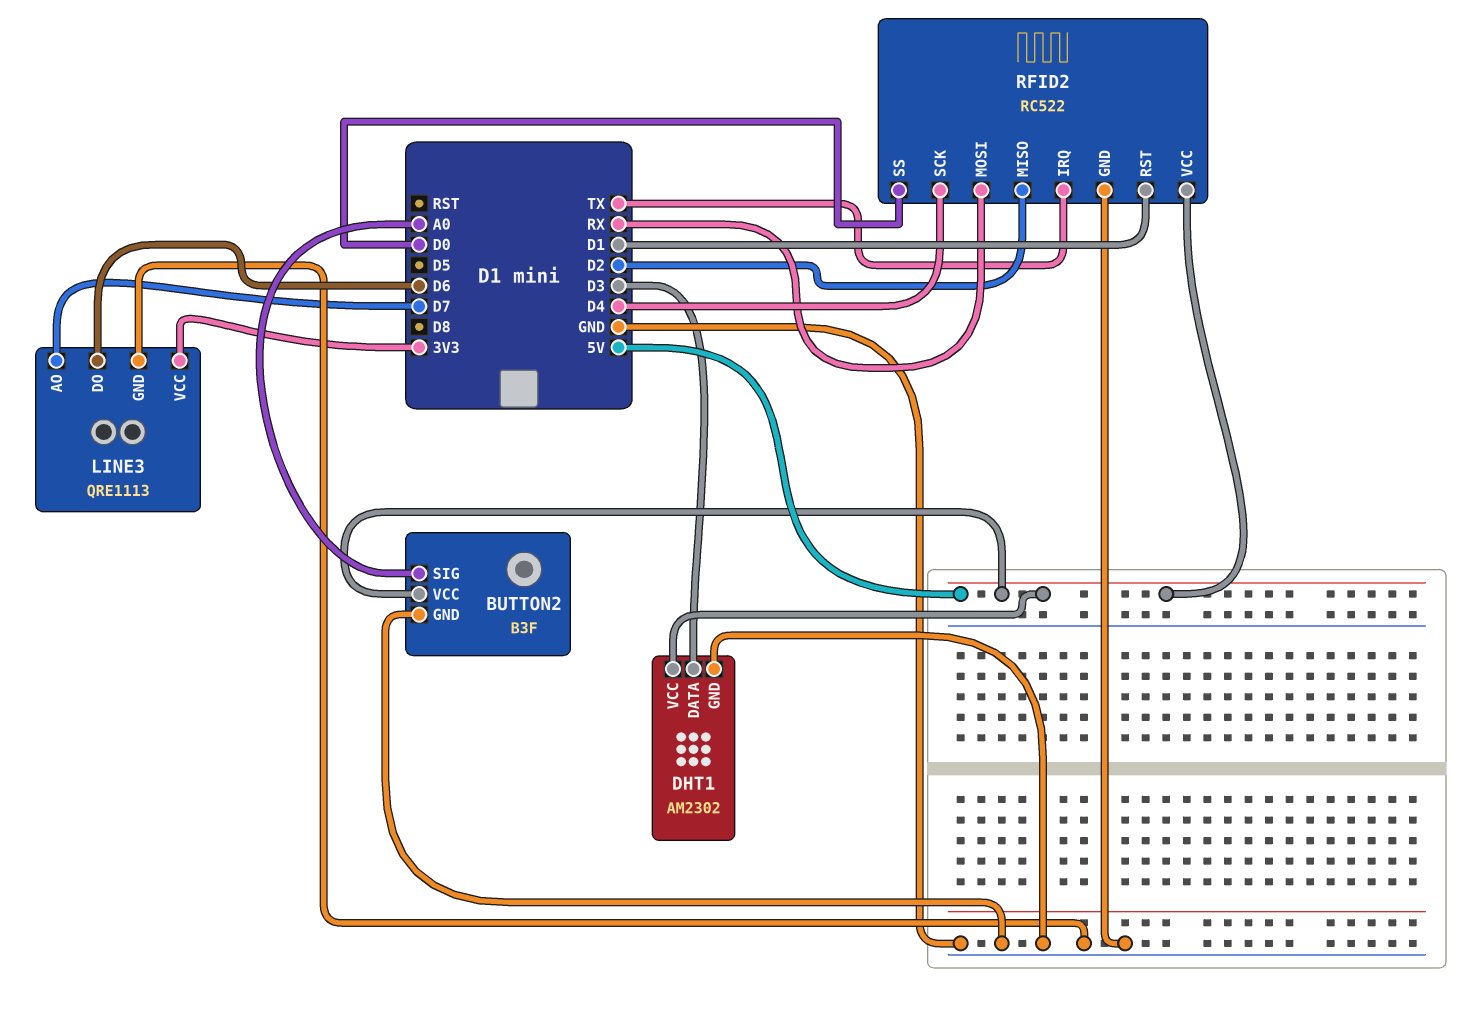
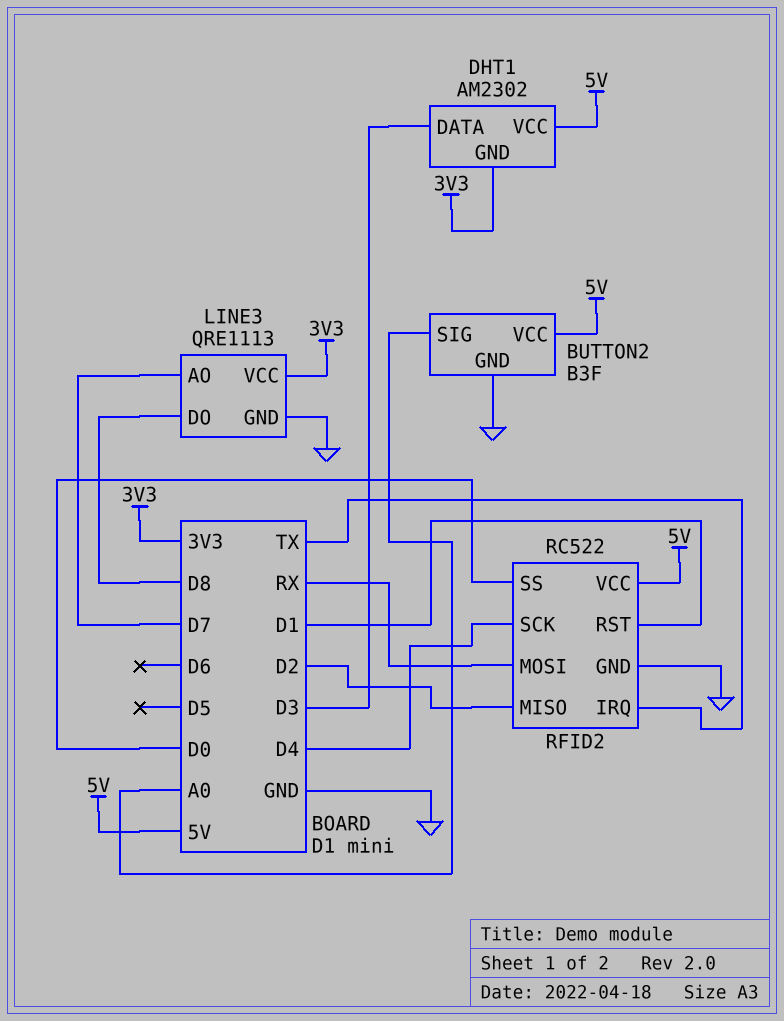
DHT1 pin GND: GND -> 3V3
LINE3 pin DO: D6 -> D8

